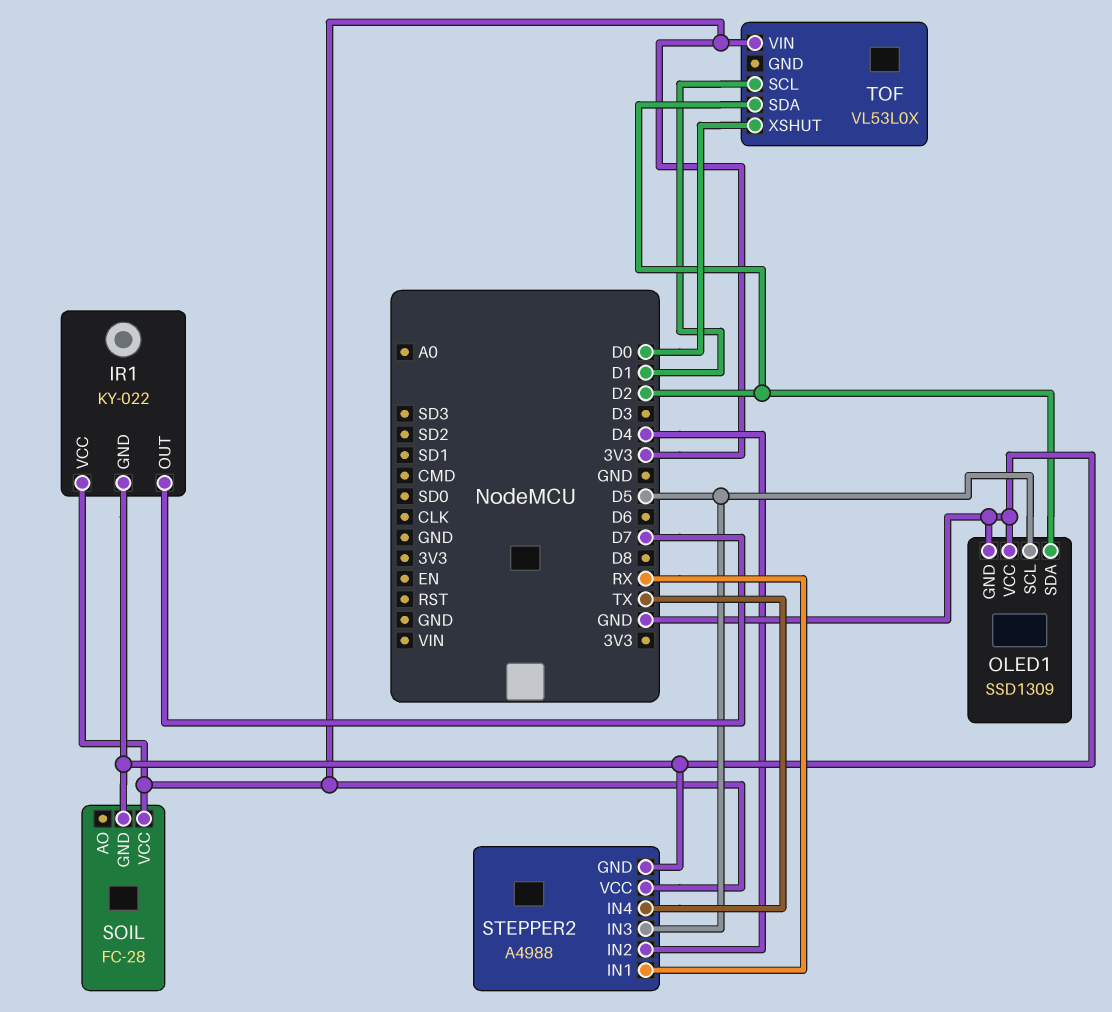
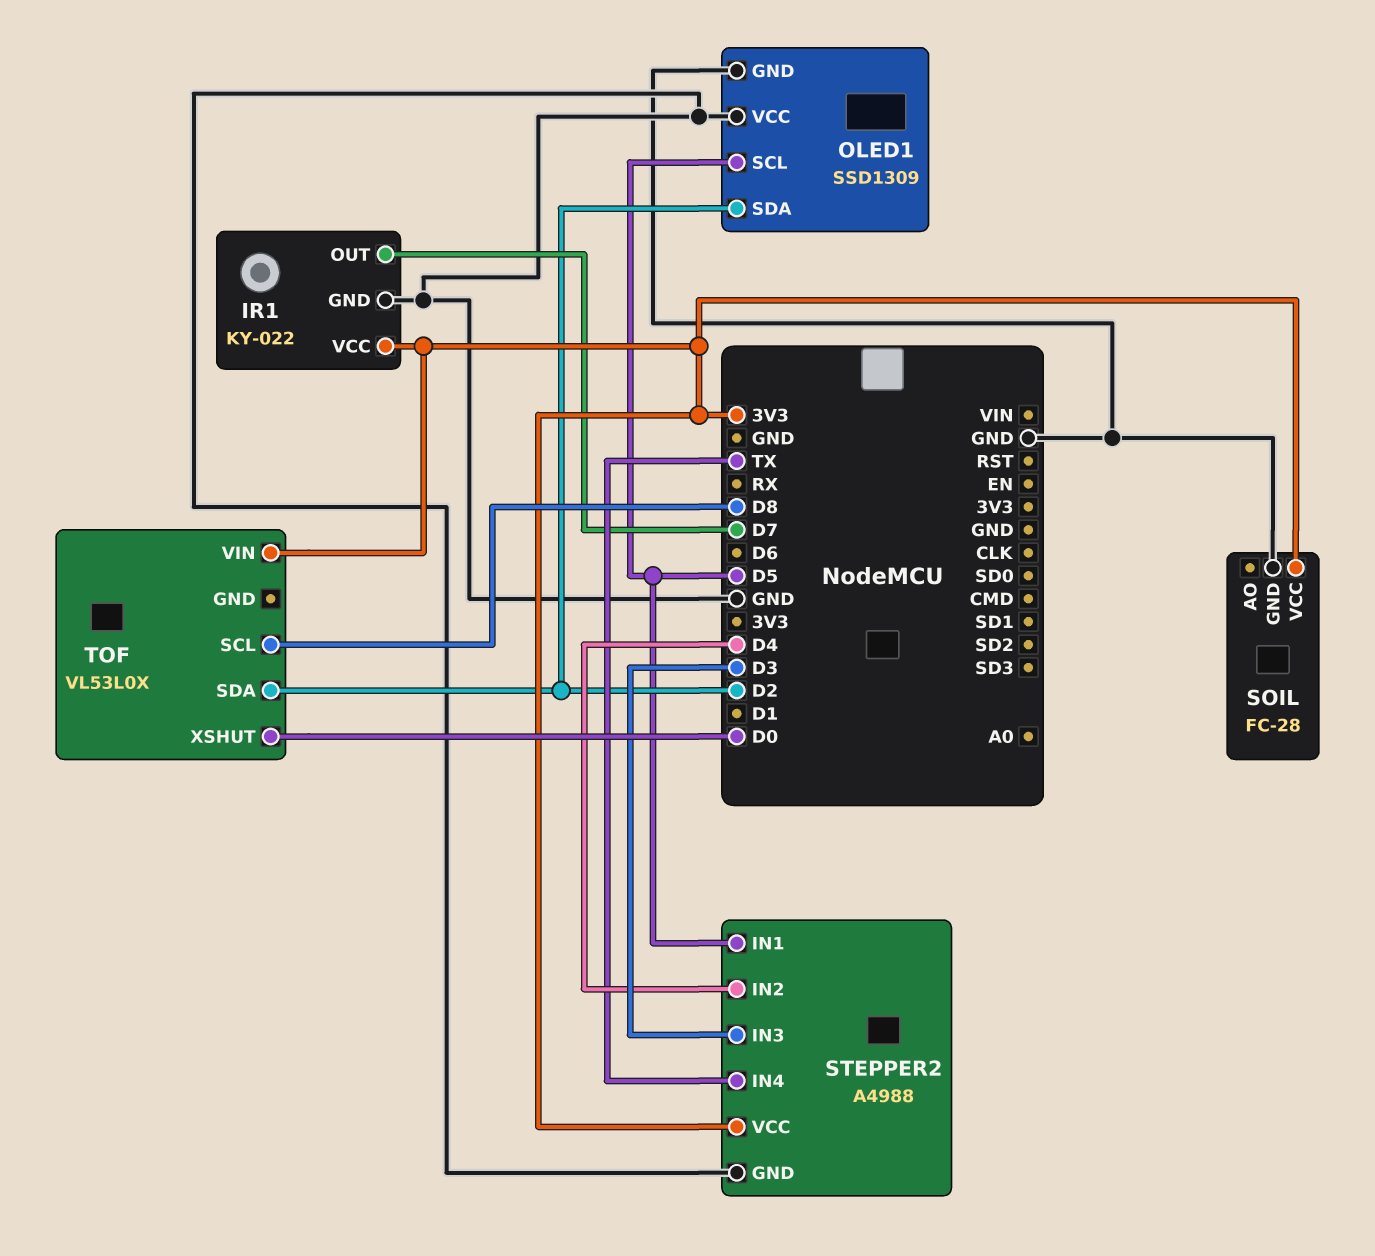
STEPPER2 pin IN1: RX -> D5
STEPPER2 pin IN3: D5 -> D3
TOF pin SCL: D1 -> D8

